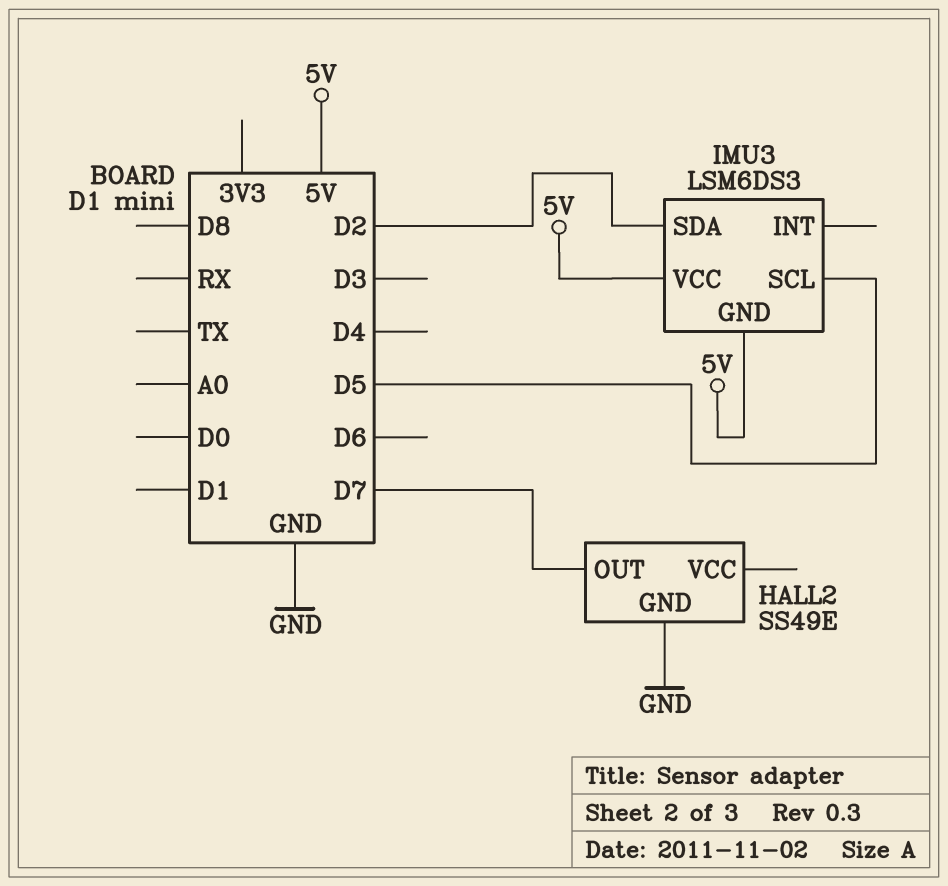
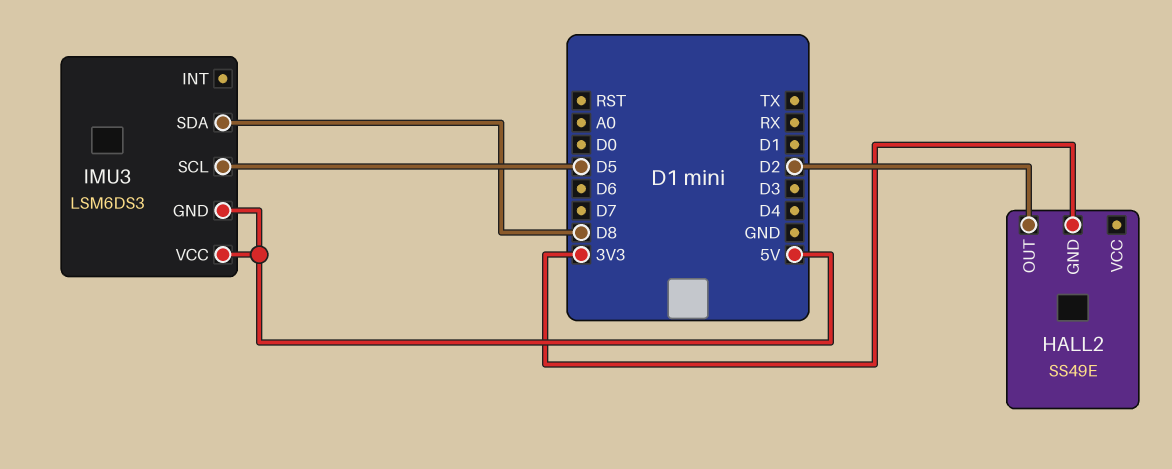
HALL2 pin GND: GND -> 3V3
HALL2 pin OUT: D7 -> D2
IMU3 pin SDA: D2 -> D8

